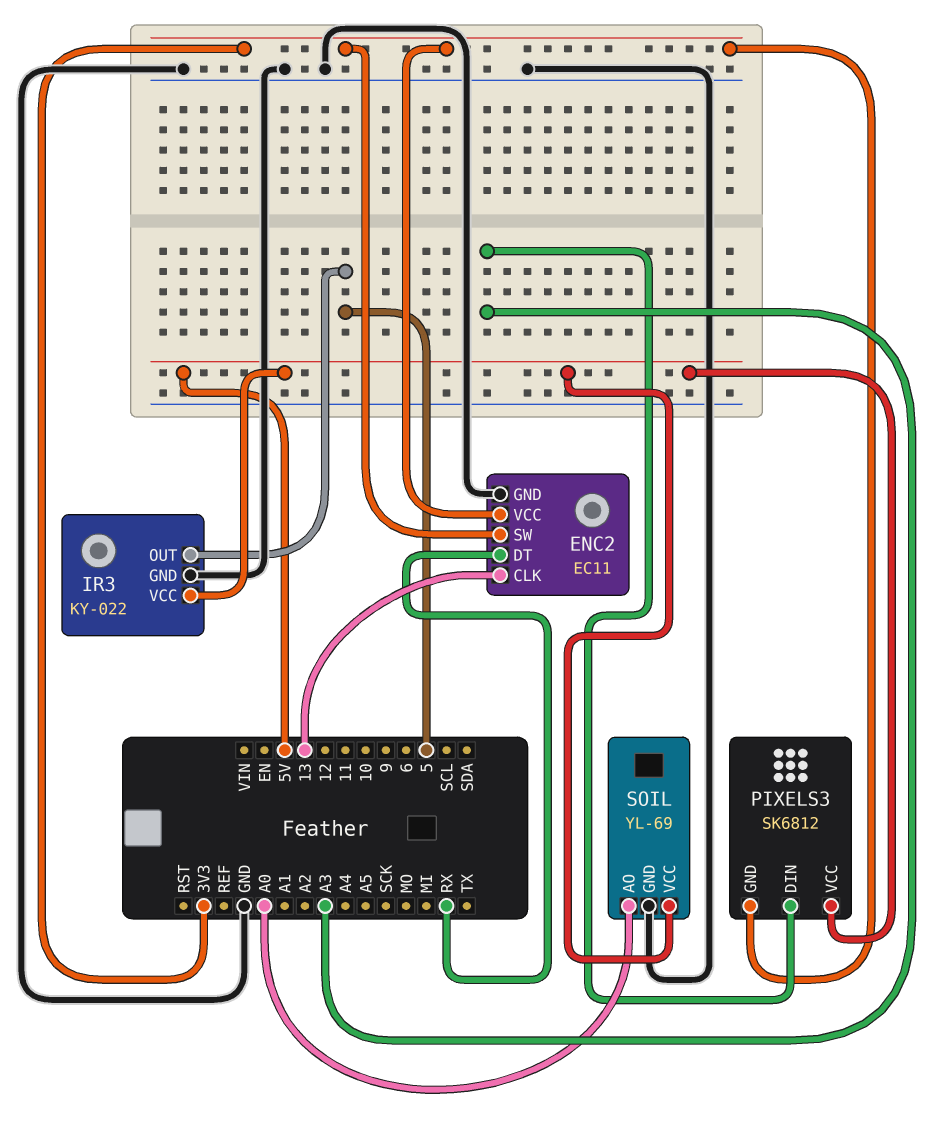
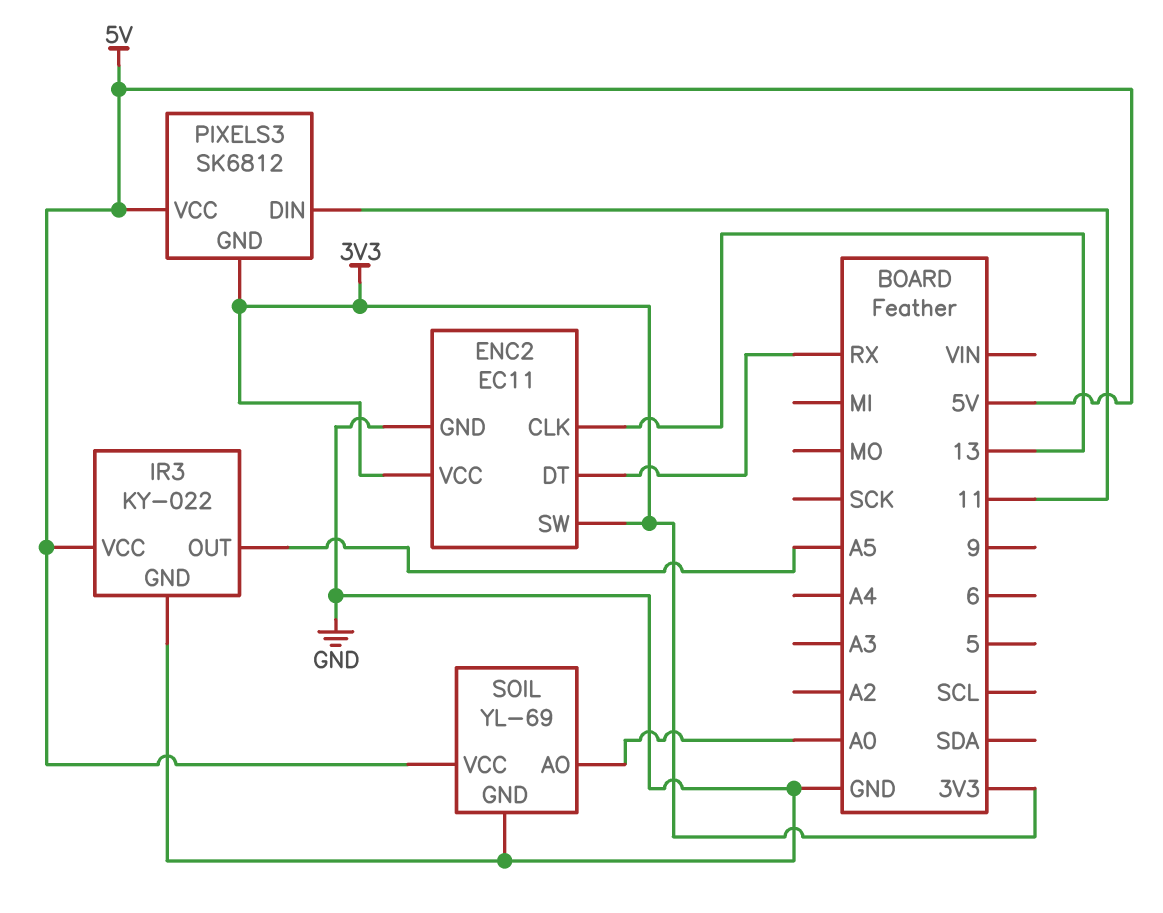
IR3 pin OUT: 5 -> A5
PIXELS3 pin DIN: A3 -> 11

